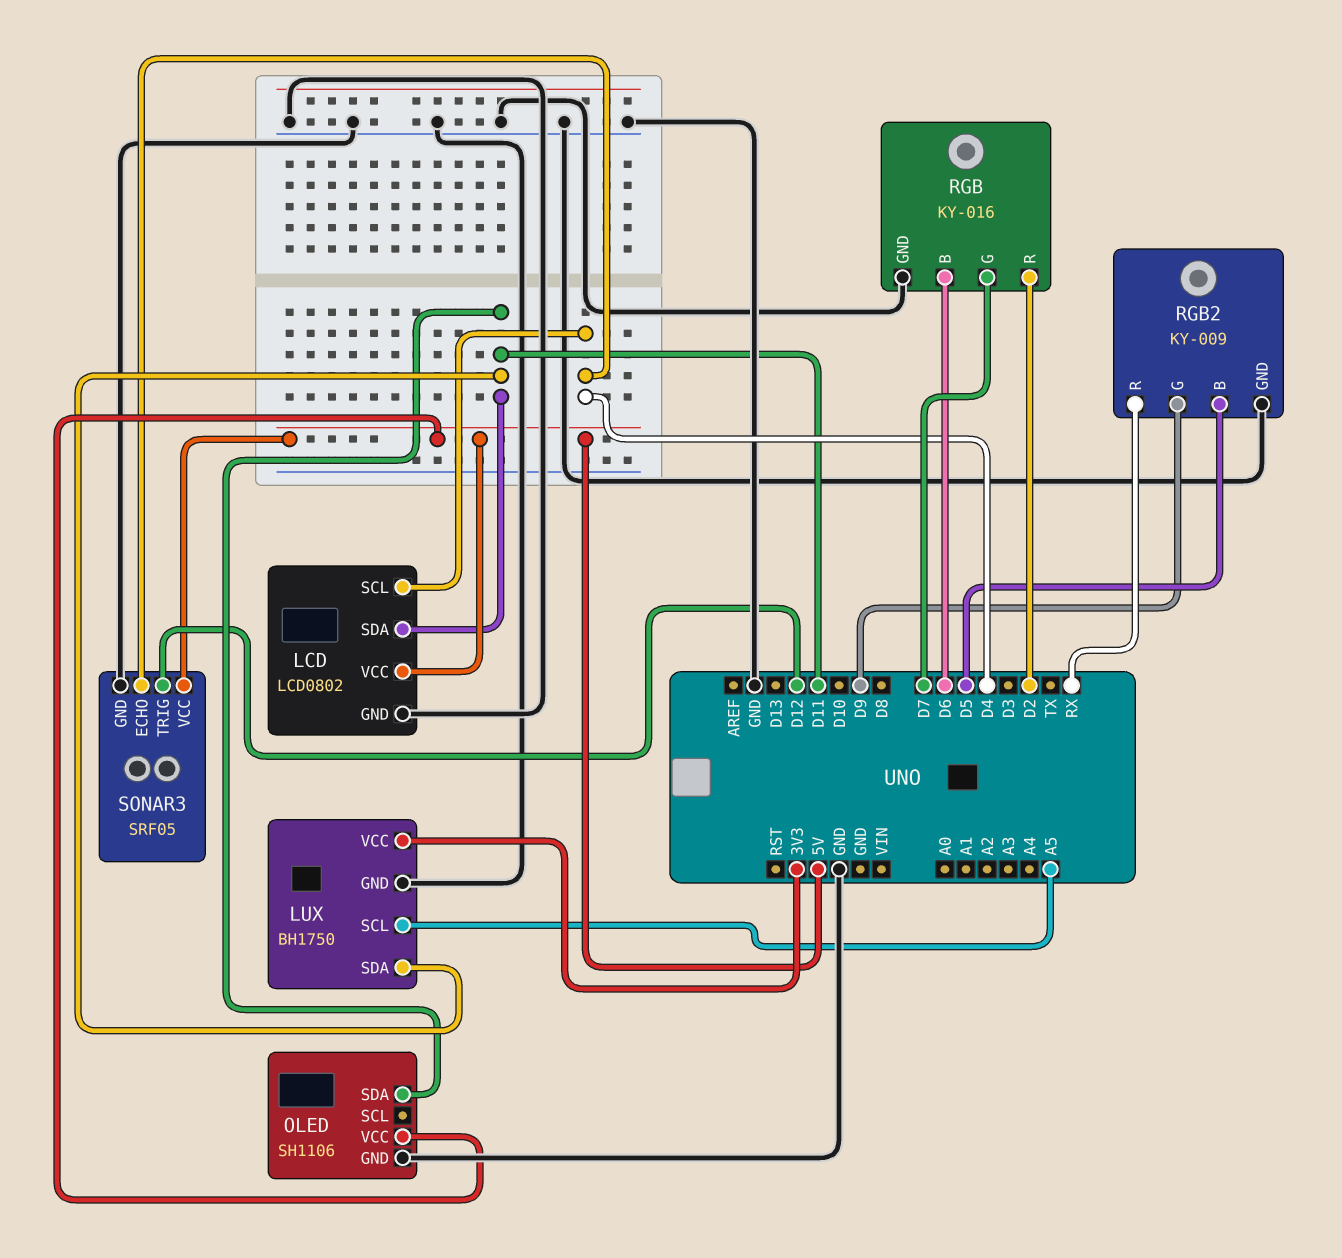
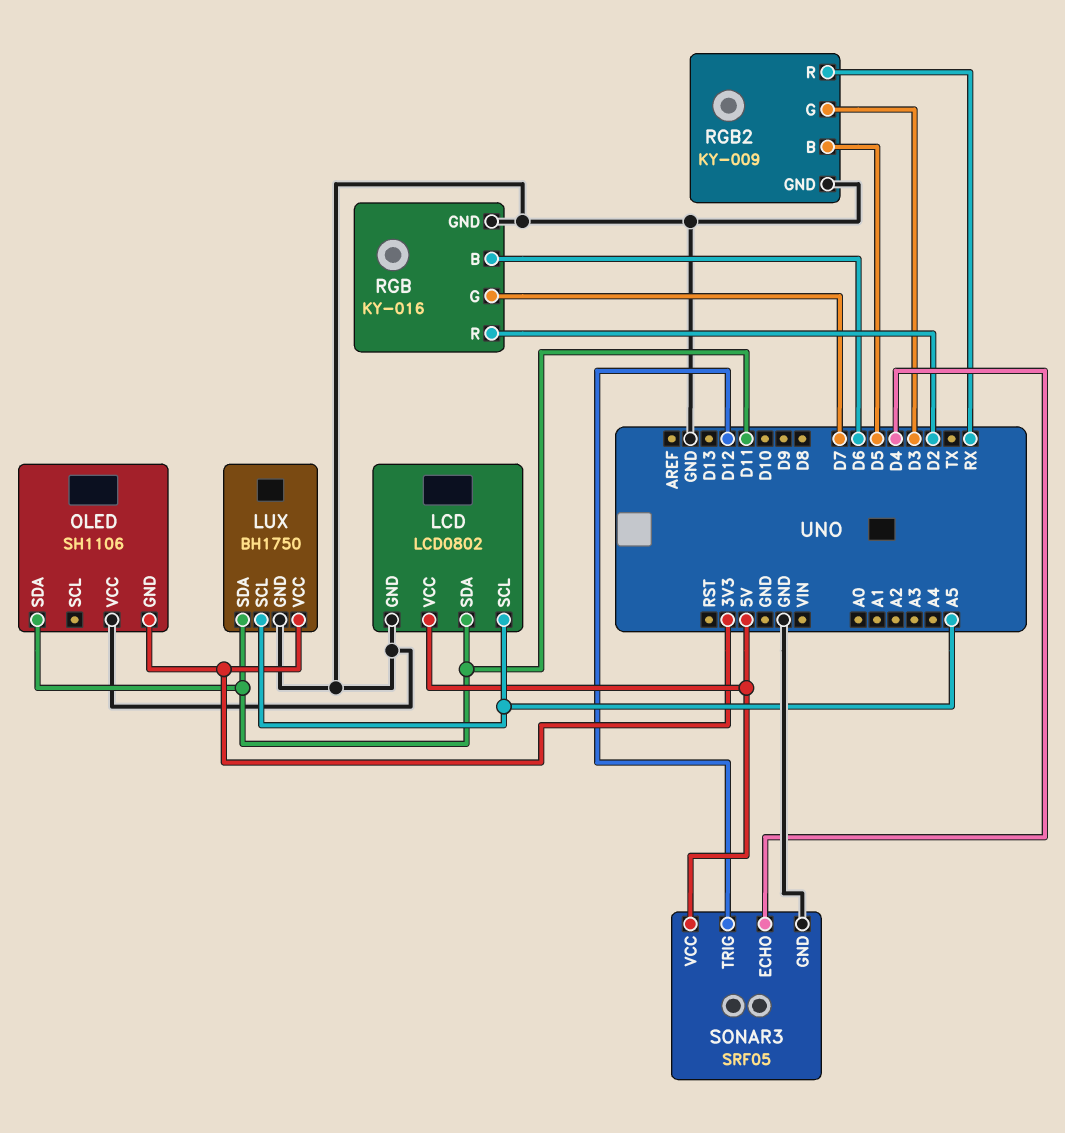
LCD pin SCL: D4 -> A5
OLED pin GND: GND -> 3V3
OLED pin VCC: 5V -> GND
RGB2 pin G: D9 -> D3

